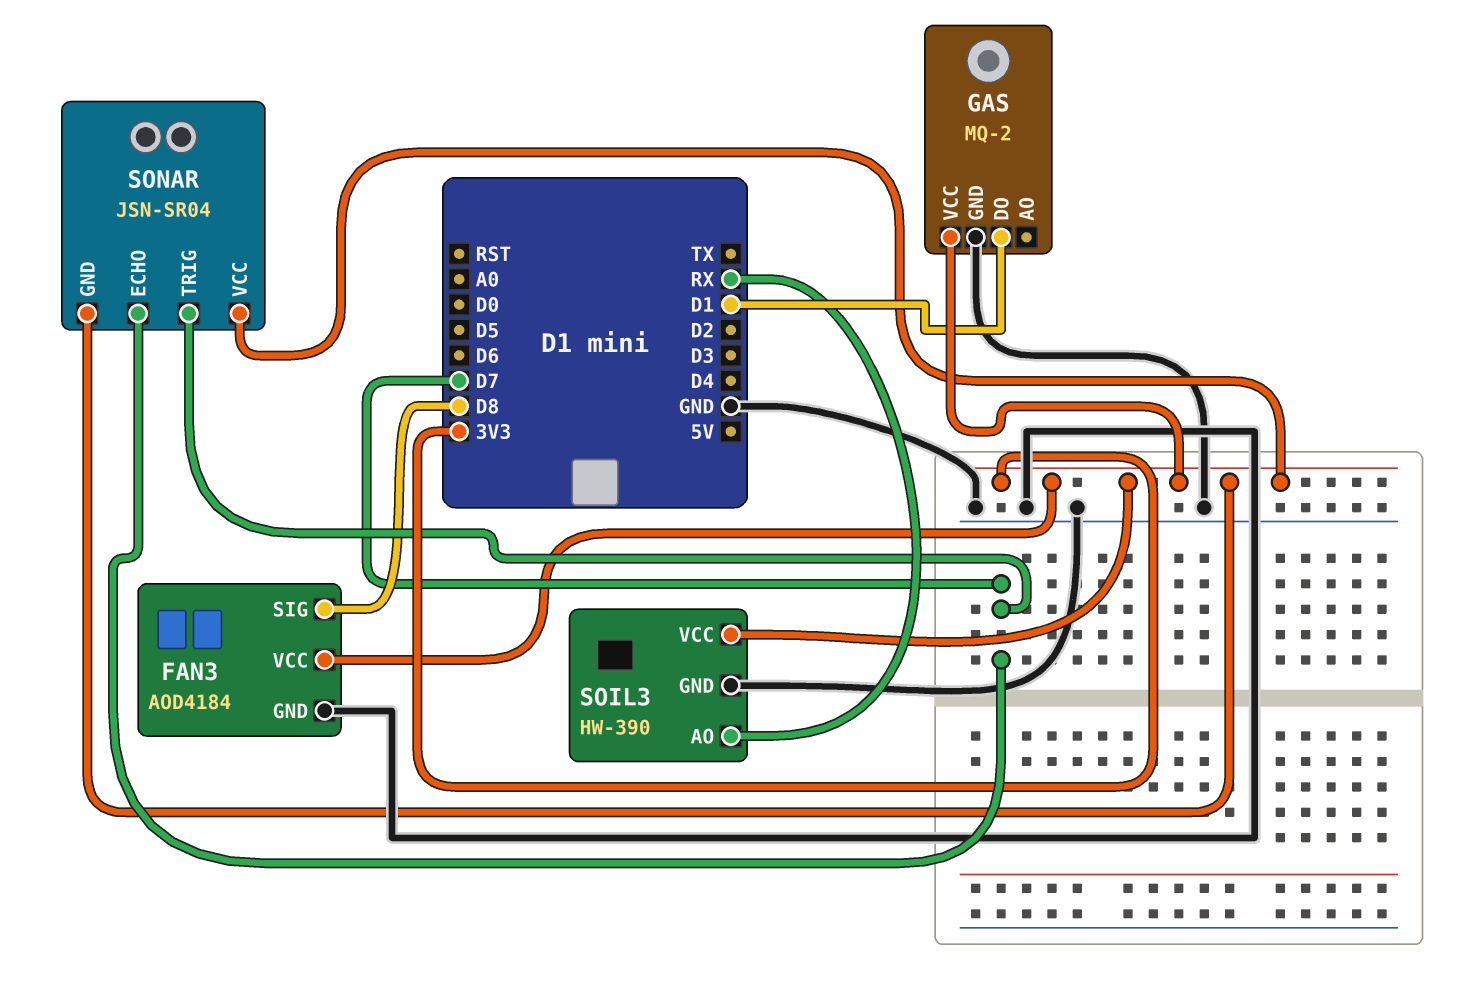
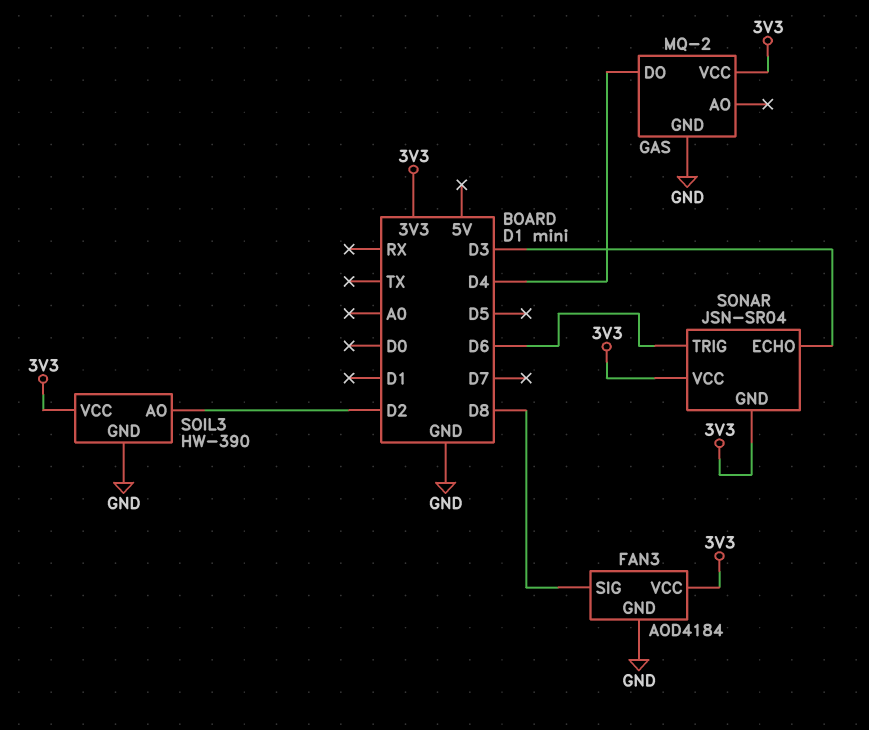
GAS pin DO: D1 -> D4
SOIL3 pin AO: RX -> D2
SONAR pin ECHO: D7 -> D3
SONAR pin TRIG: D7 -> D6

